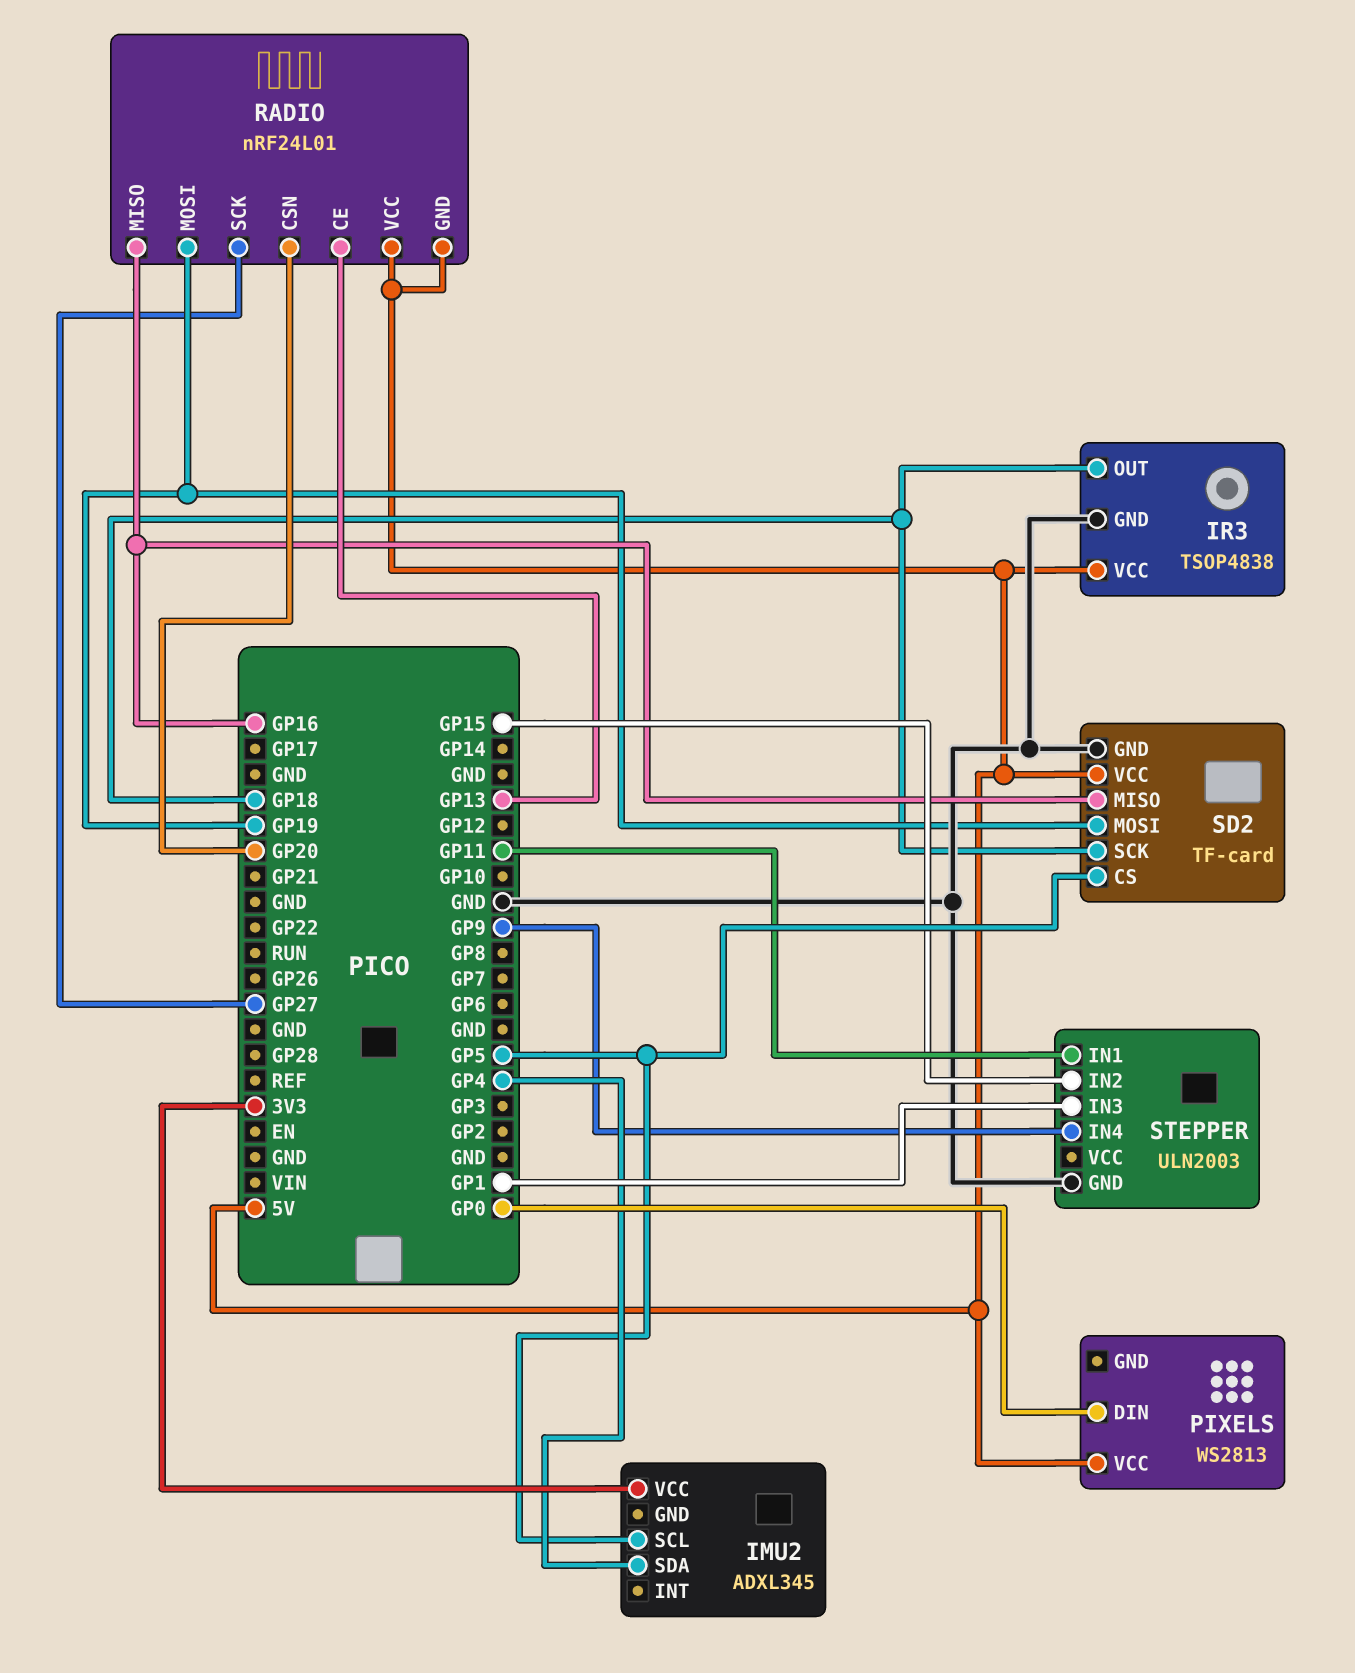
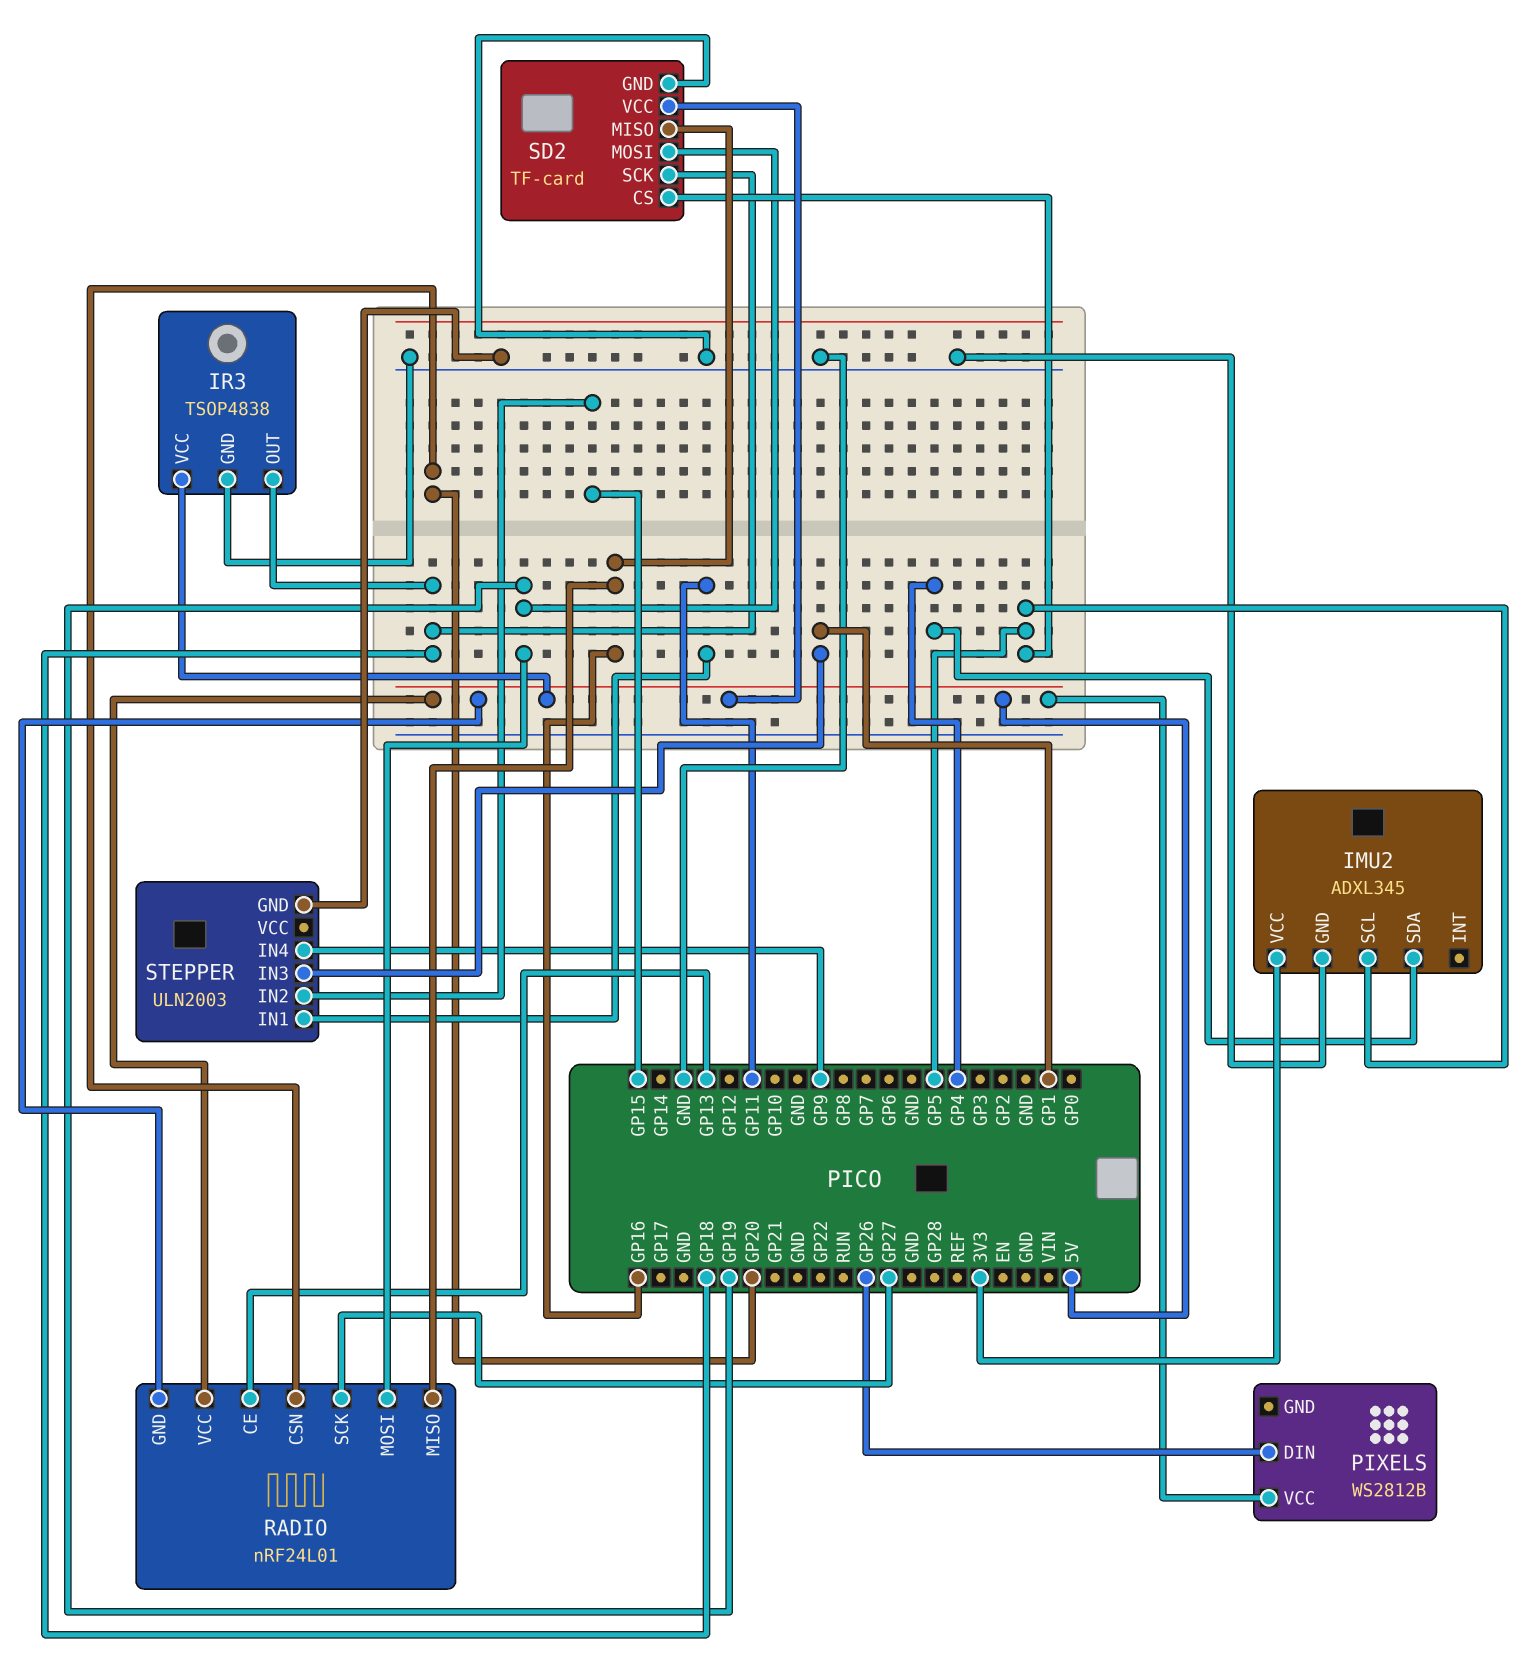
IMU2 pin GND: none -> GND
PIXELS: WS2813 -> WS2812B
PIXELS pin DIN: GP0 -> GP26

